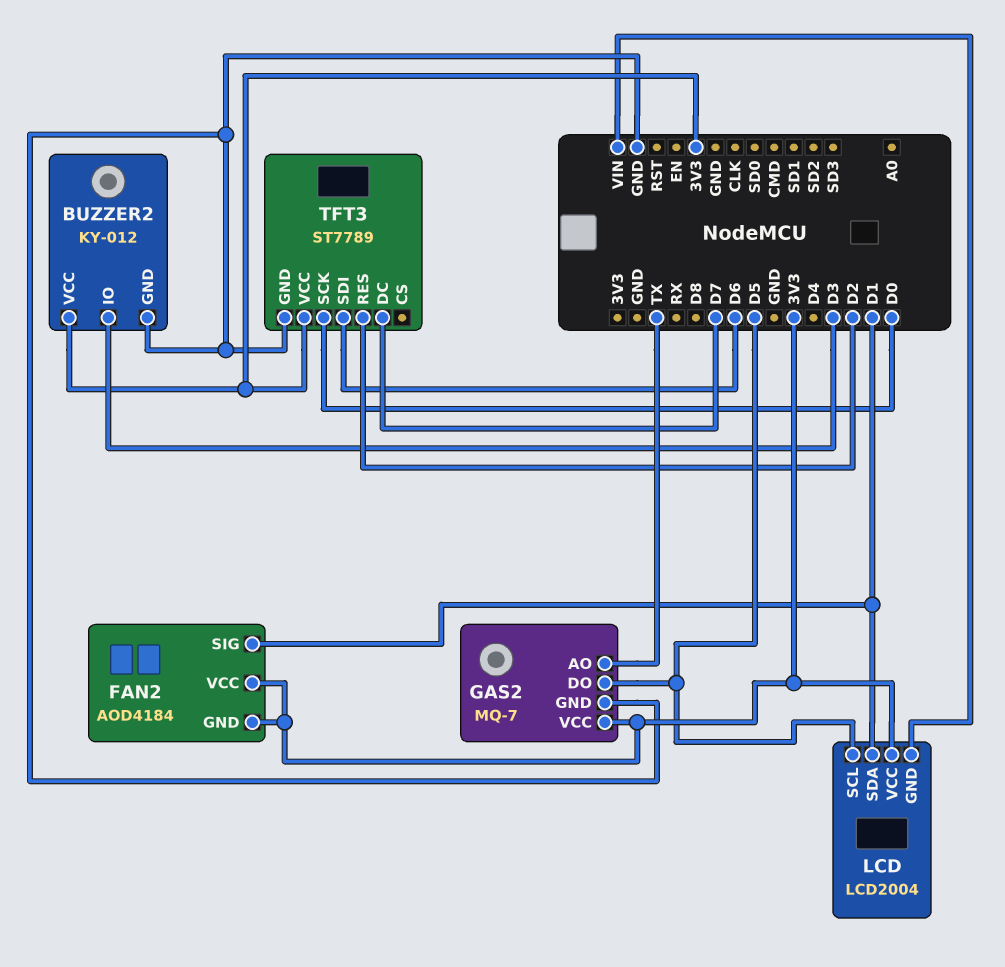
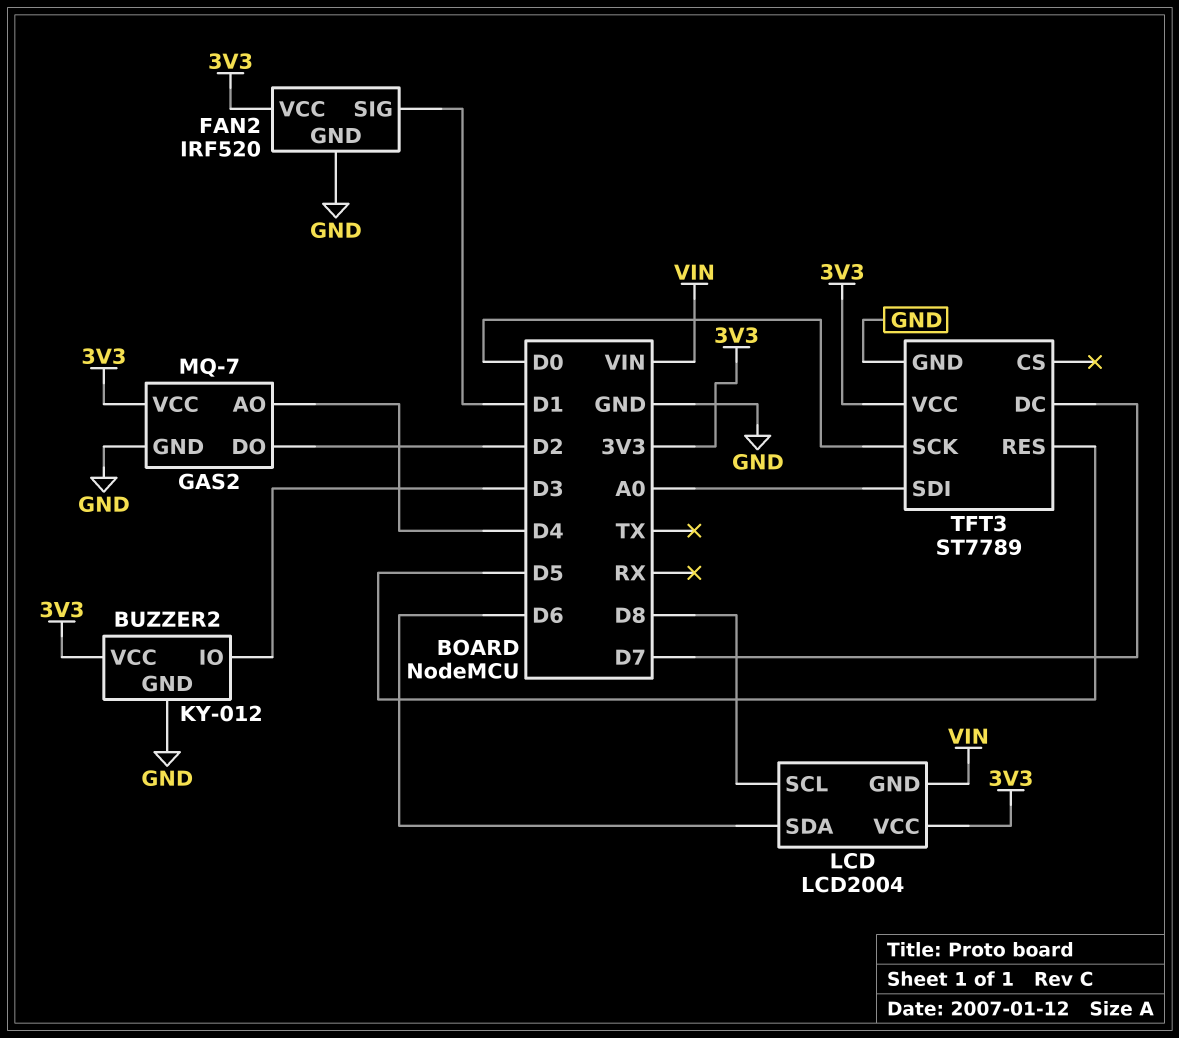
FAN2: AOD4184 -> IRF520
FAN2 pin GND: 3V3 -> GND
GAS2 pin AO: TX -> D4
GAS2 pin DO: D5 -> D2
LCD pin SCL: D5 -> D8
LCD pin SDA: D1 -> D6
TFT3 pin RES: D2 -> D5
TFT3 pin SDI: D6 -> A0

